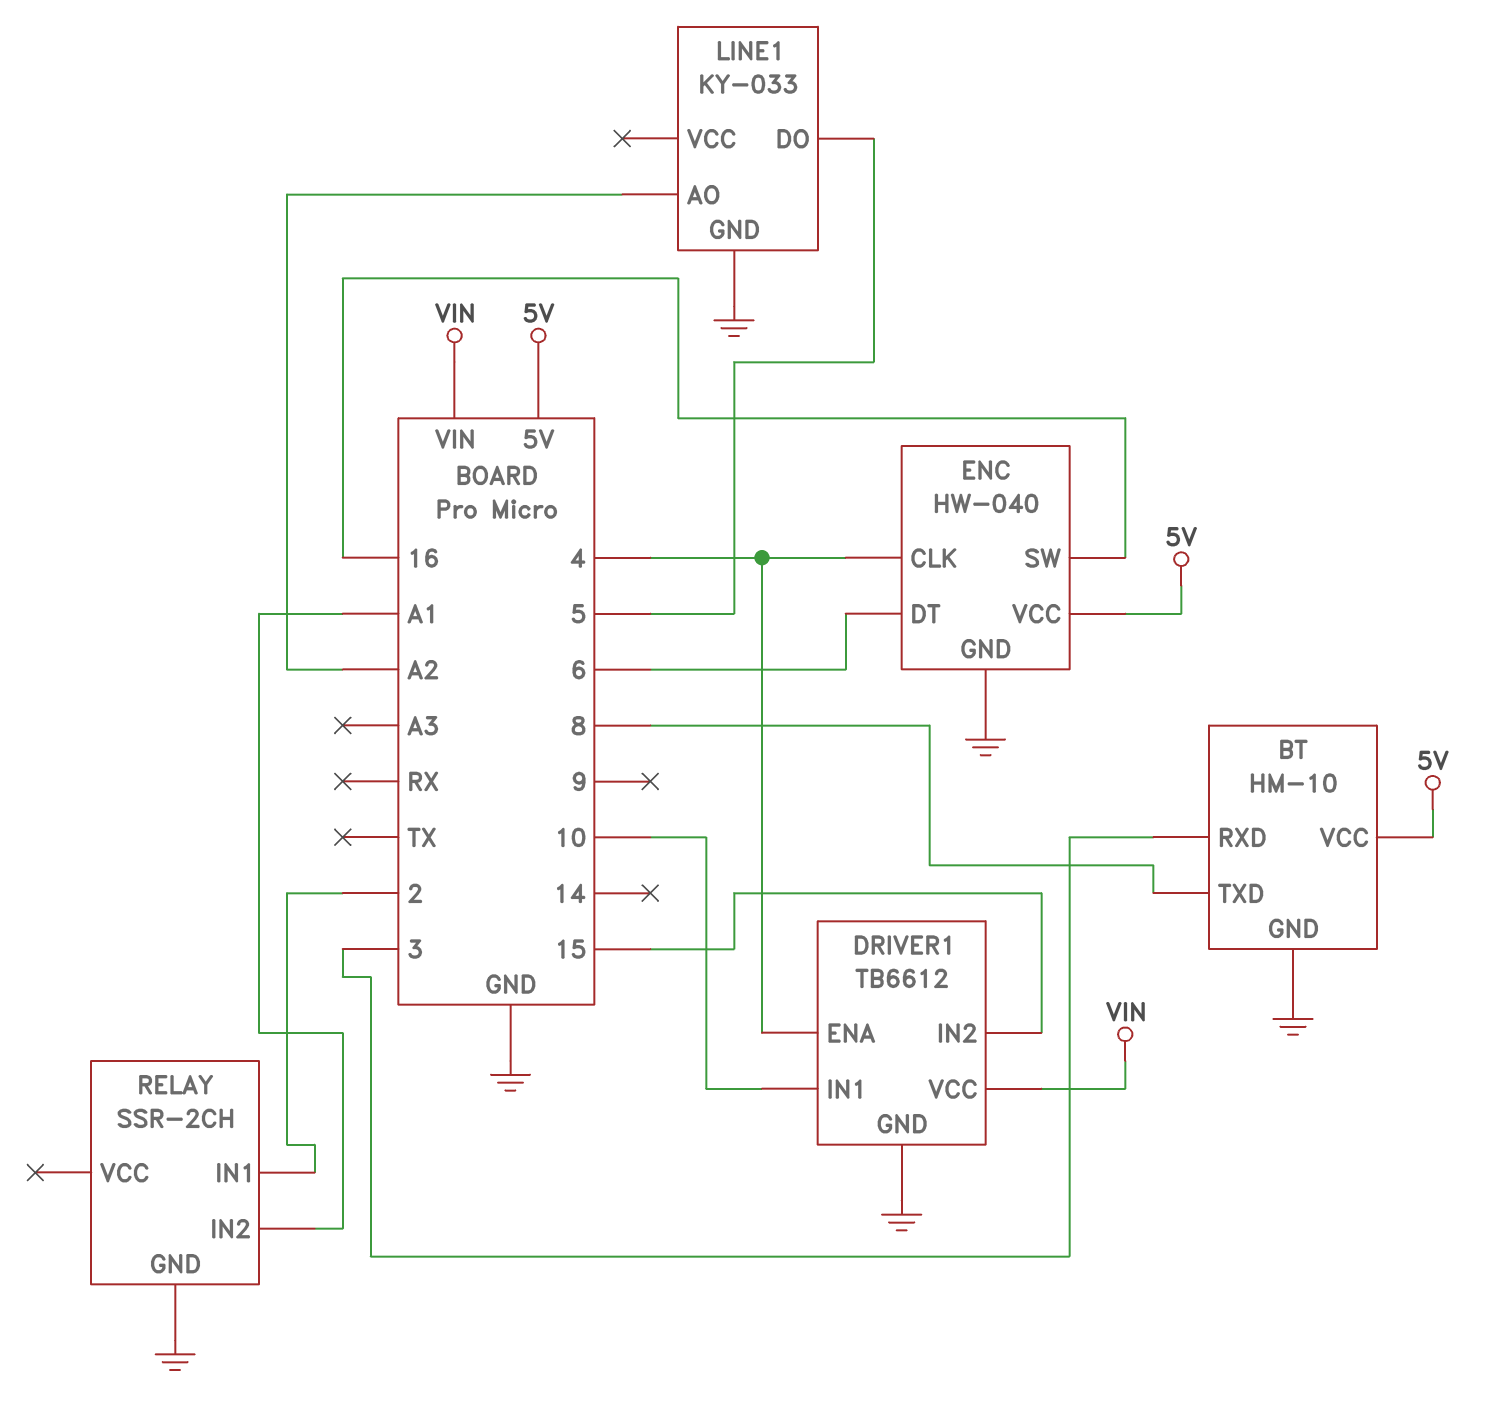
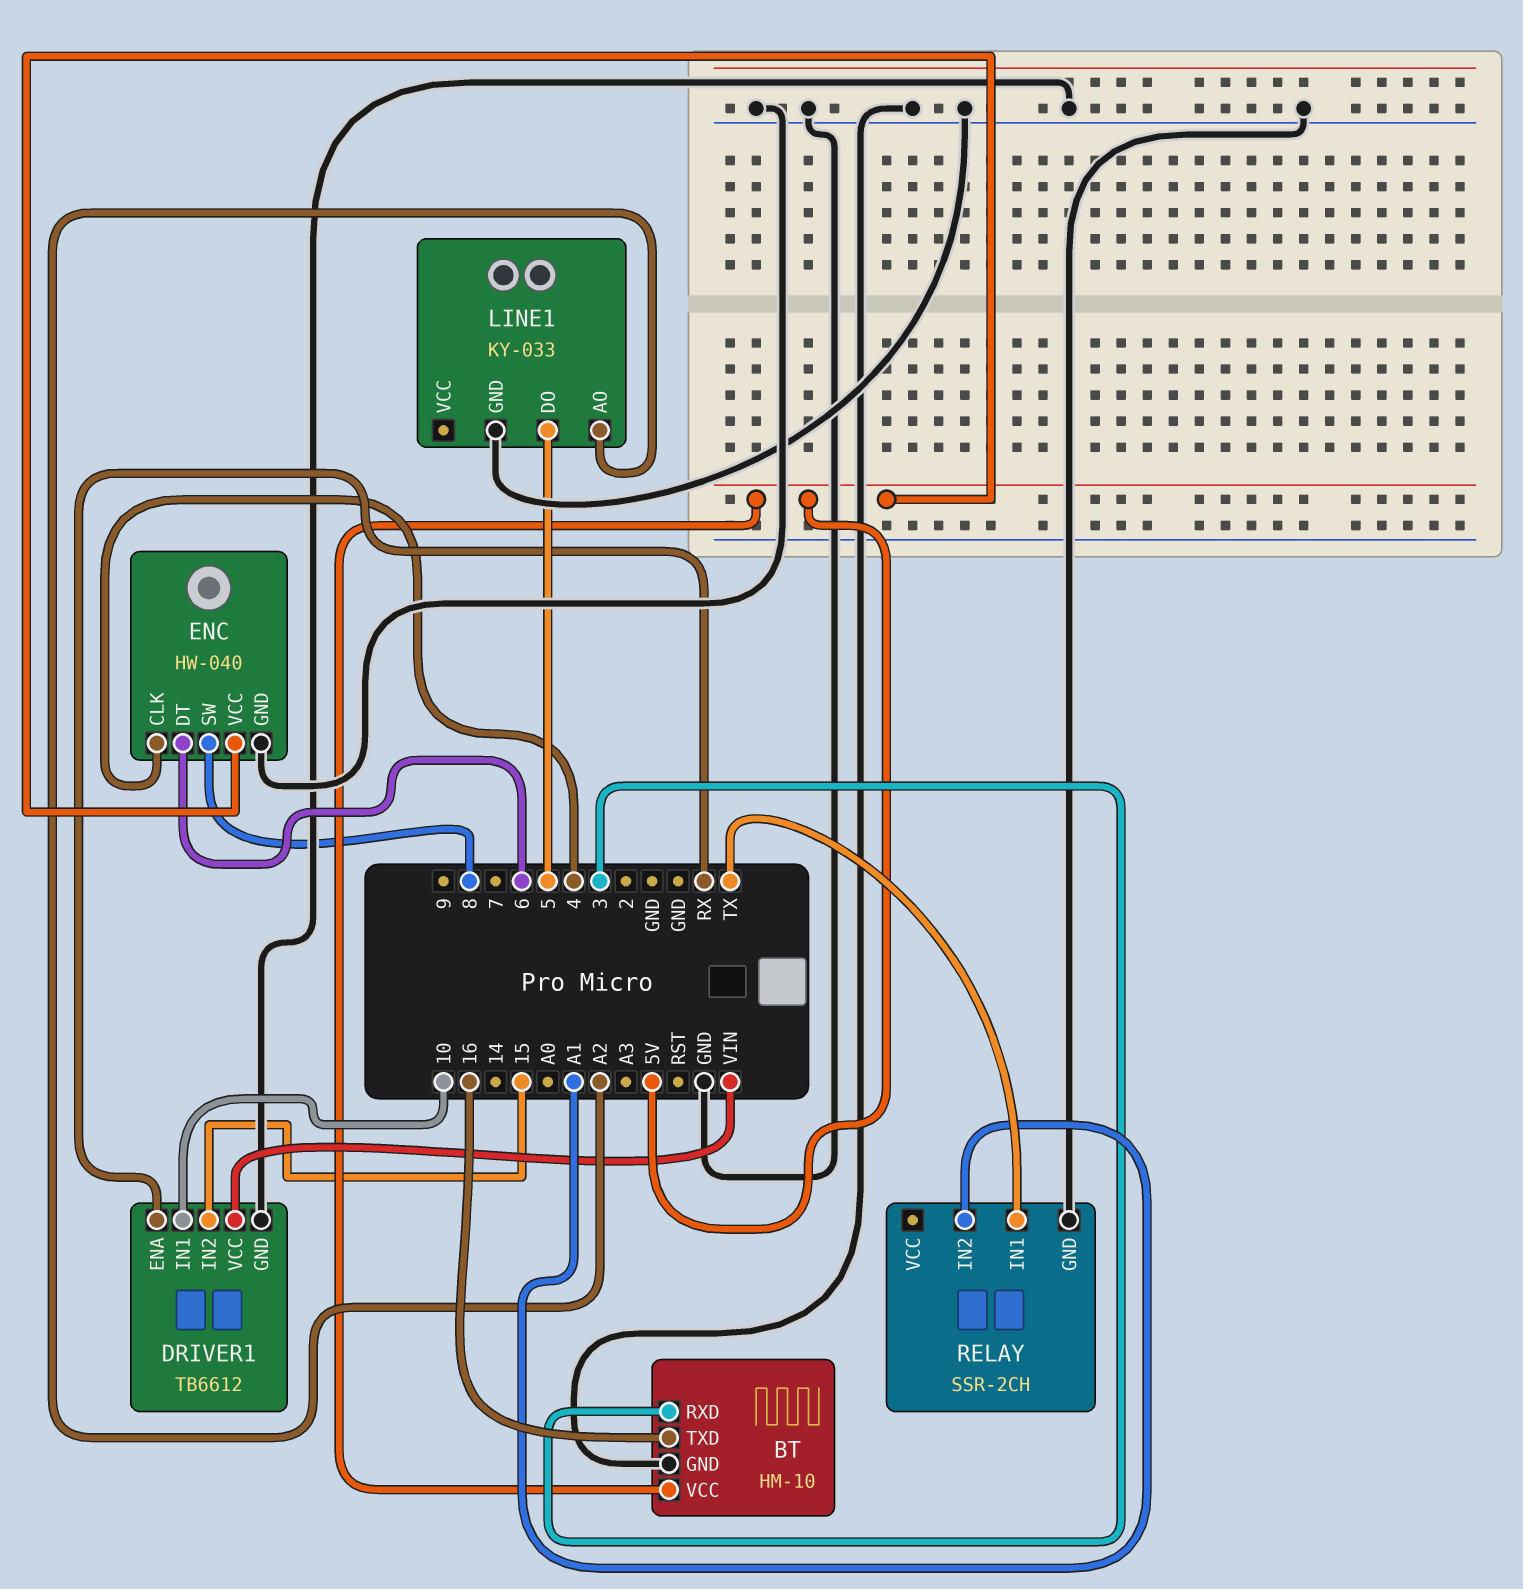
BT pin TXD: 8 -> 16
DRIVER1 pin ENA: 4 -> RX
ENC pin SW: 16 -> 8
RELAY pin IN1: 2 -> TX

